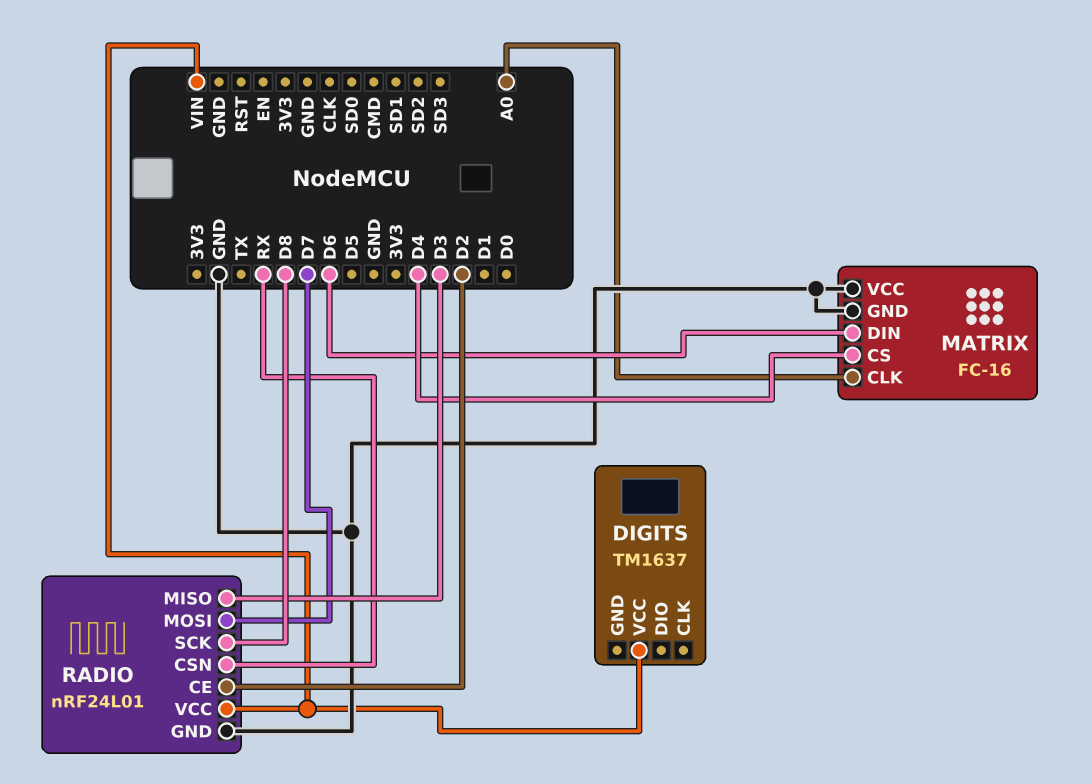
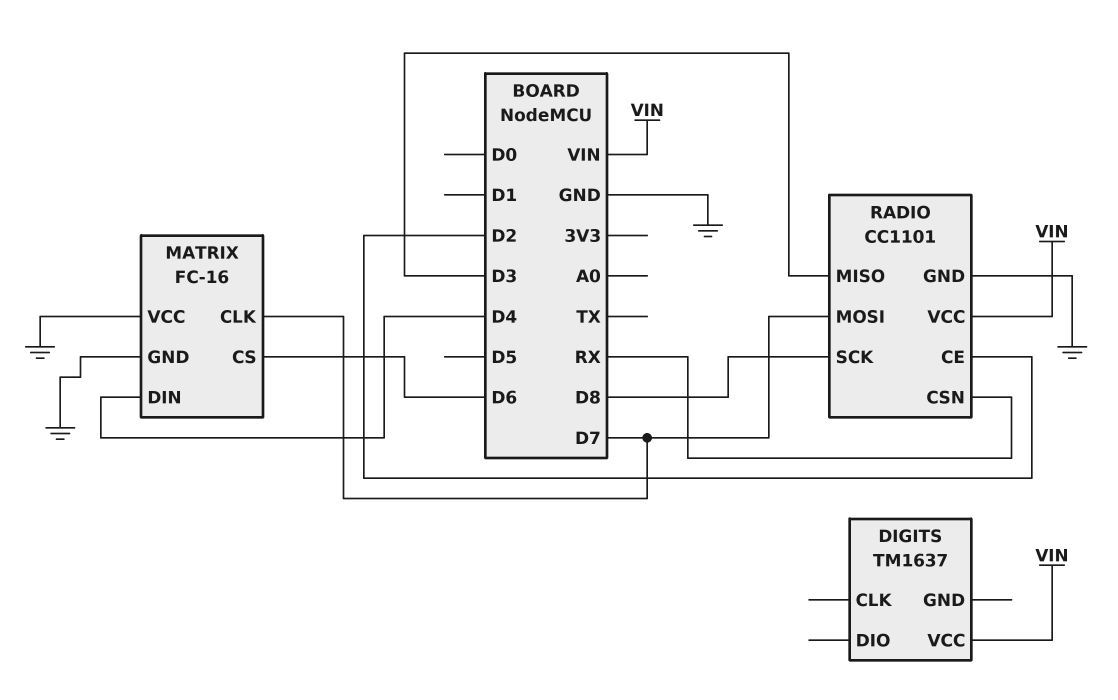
MATRIX pin CLK: A0 -> D7
MATRIX pin CS: D4 -> D6
MATRIX pin DIN: D6 -> D4
RADIO: nRF24L01 -> CC1101

